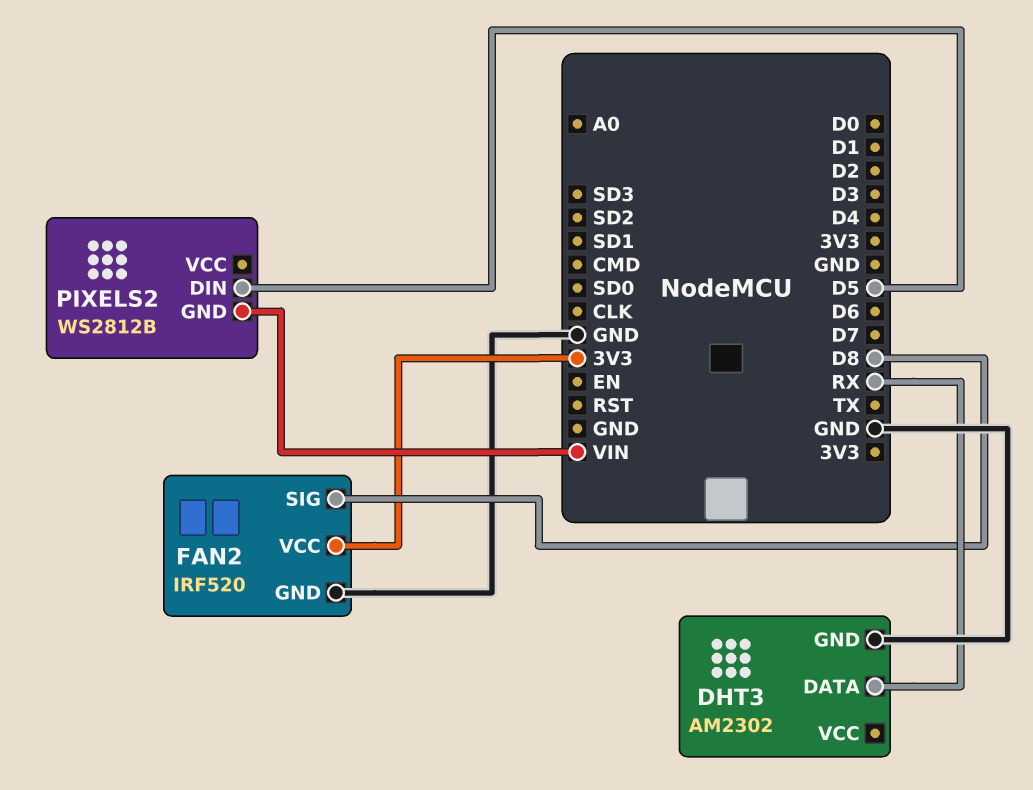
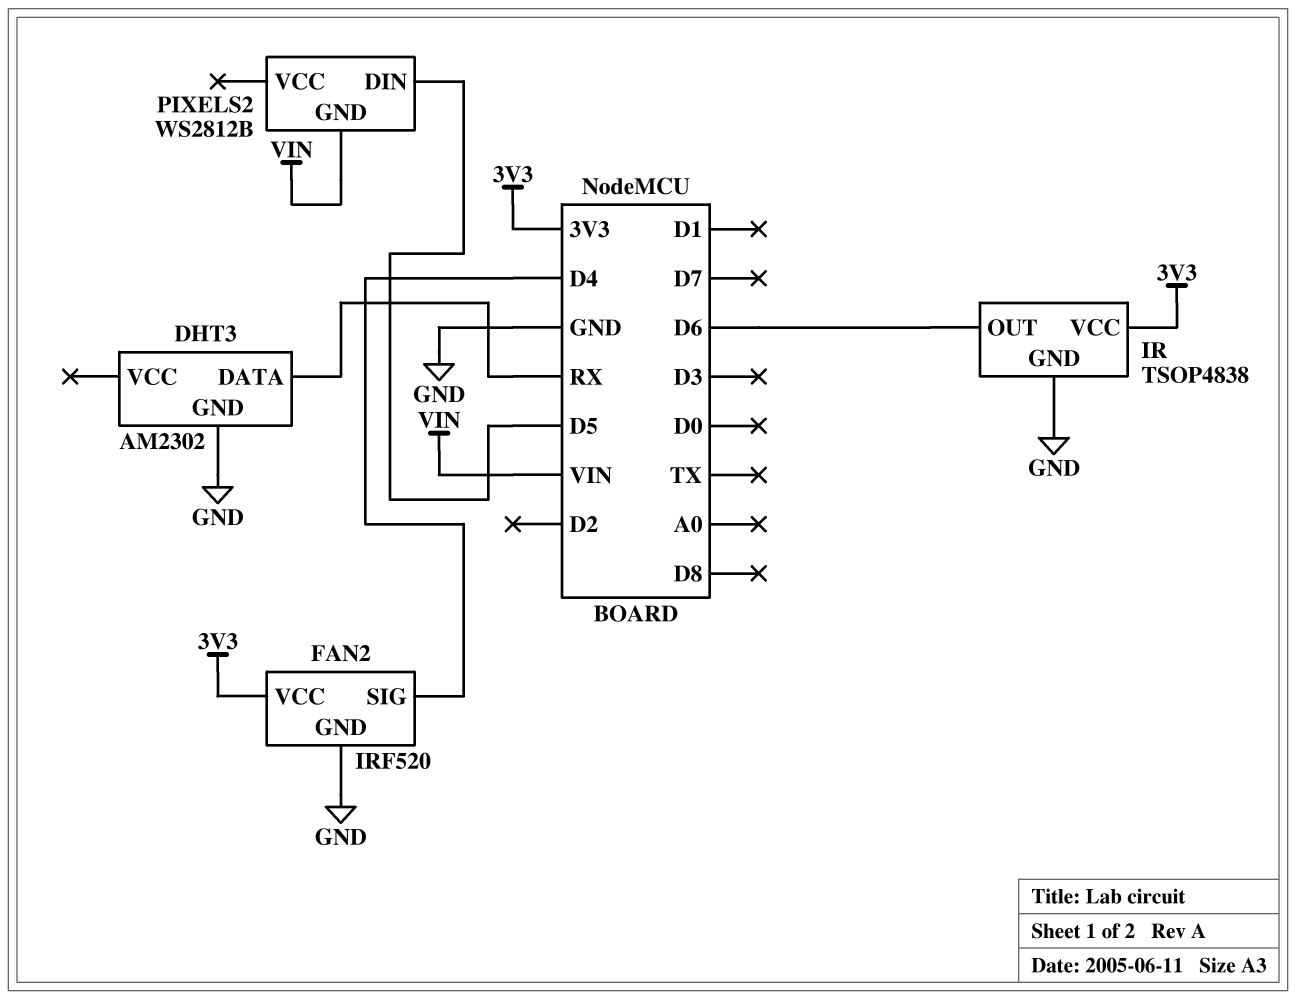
FAN2 pin SIG: D8 -> D4
IR: none -> TSOP4838
IR pin GND: none -> GND
IR pin OUT: none -> D6
IR pin VCC: none -> 3V3

